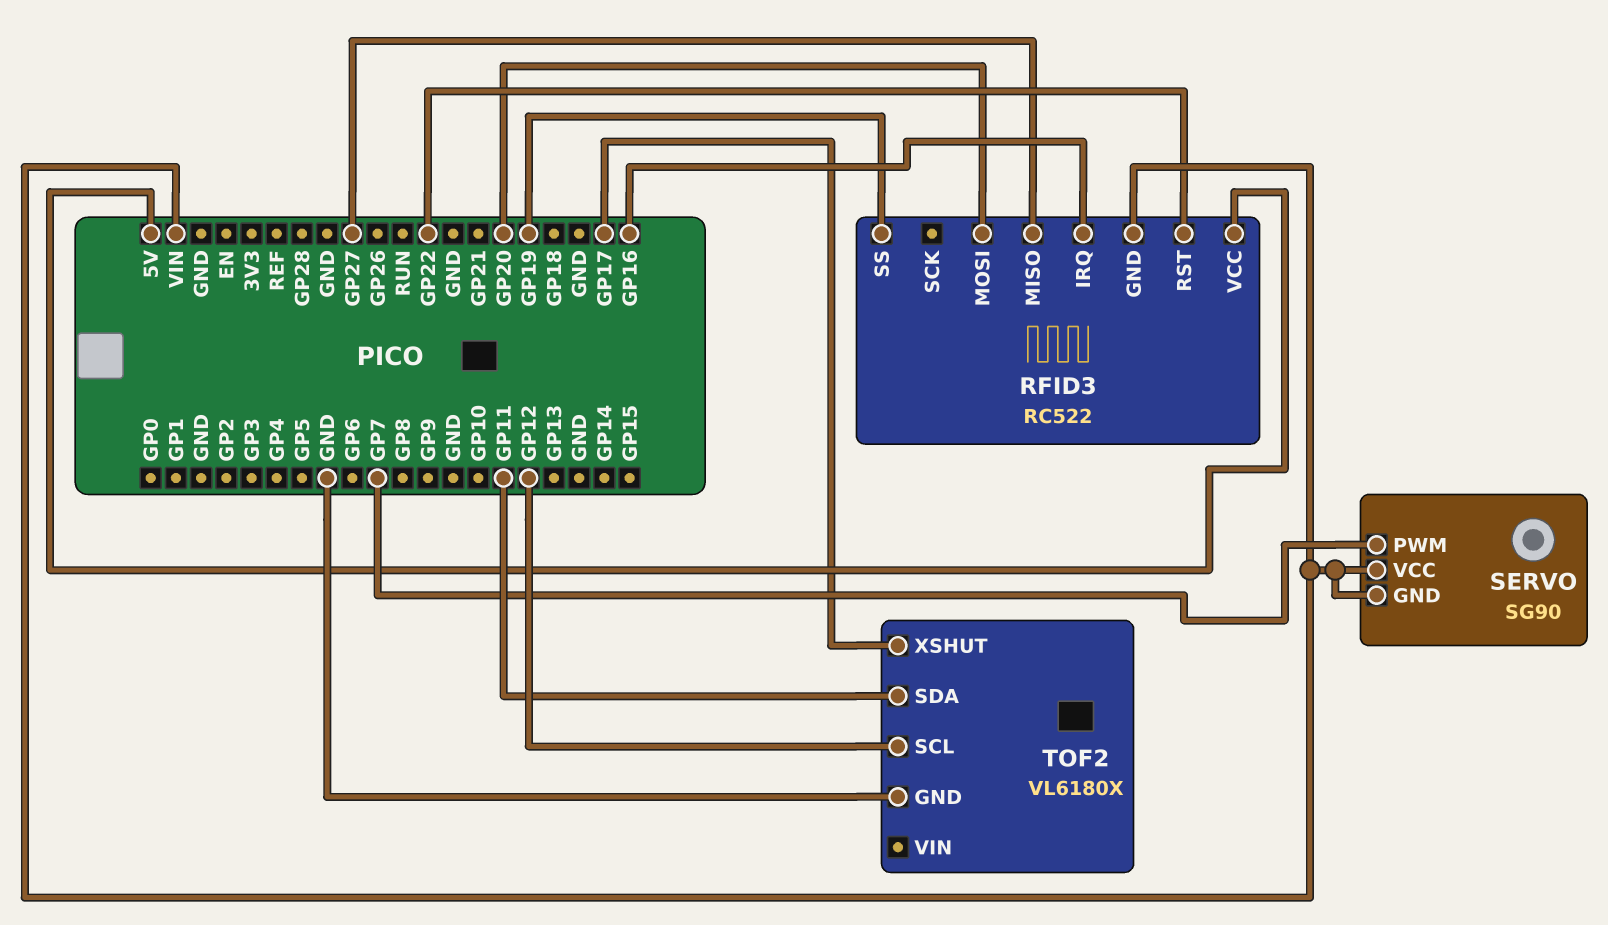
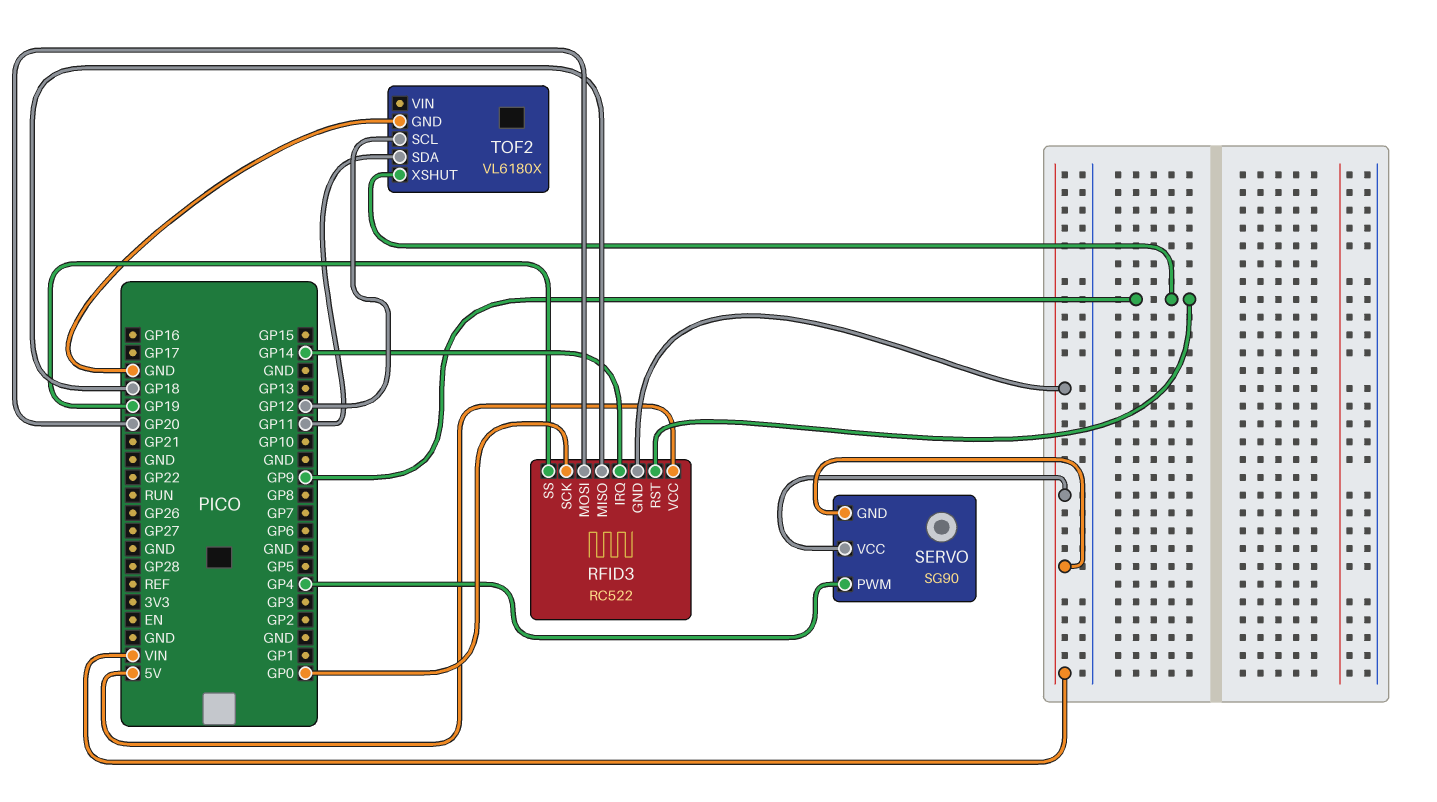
RFID3 pin IRQ: GP16 -> GP14
RFID3 pin MISO: GP27 -> GP18
RFID3 pin RST: GP22 -> GP9
RFID3 pin SCK: none -> GP0
SERVO pin PWM: GP7 -> GP4
TOF2 pin XSHUT: GP17 -> GP9

